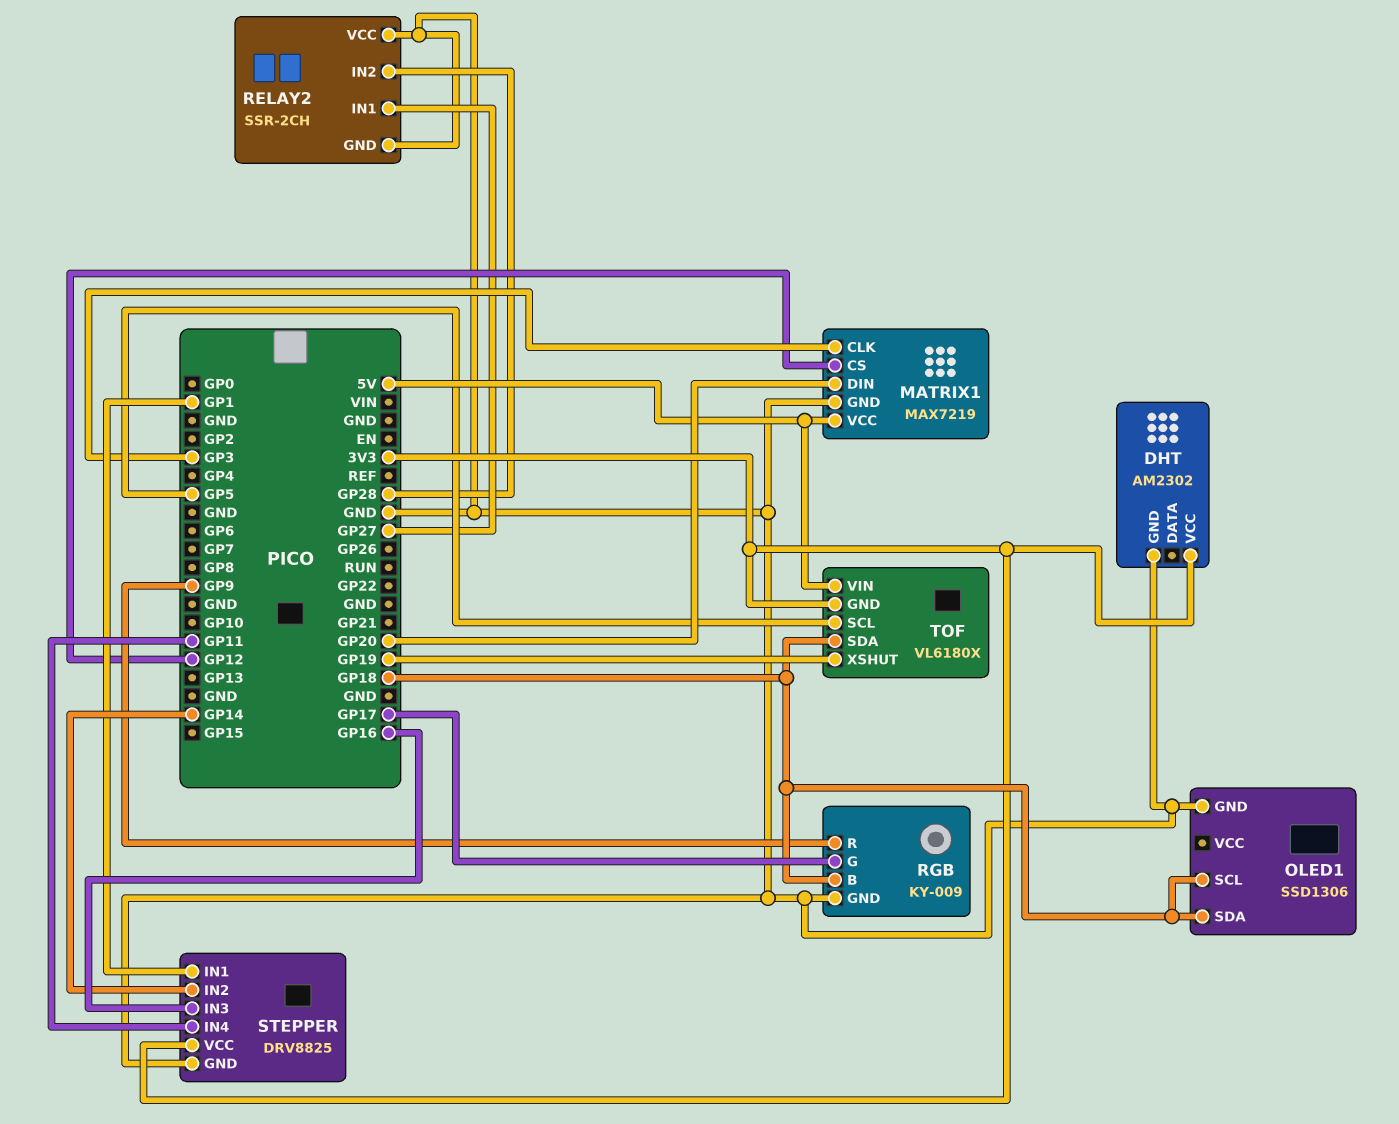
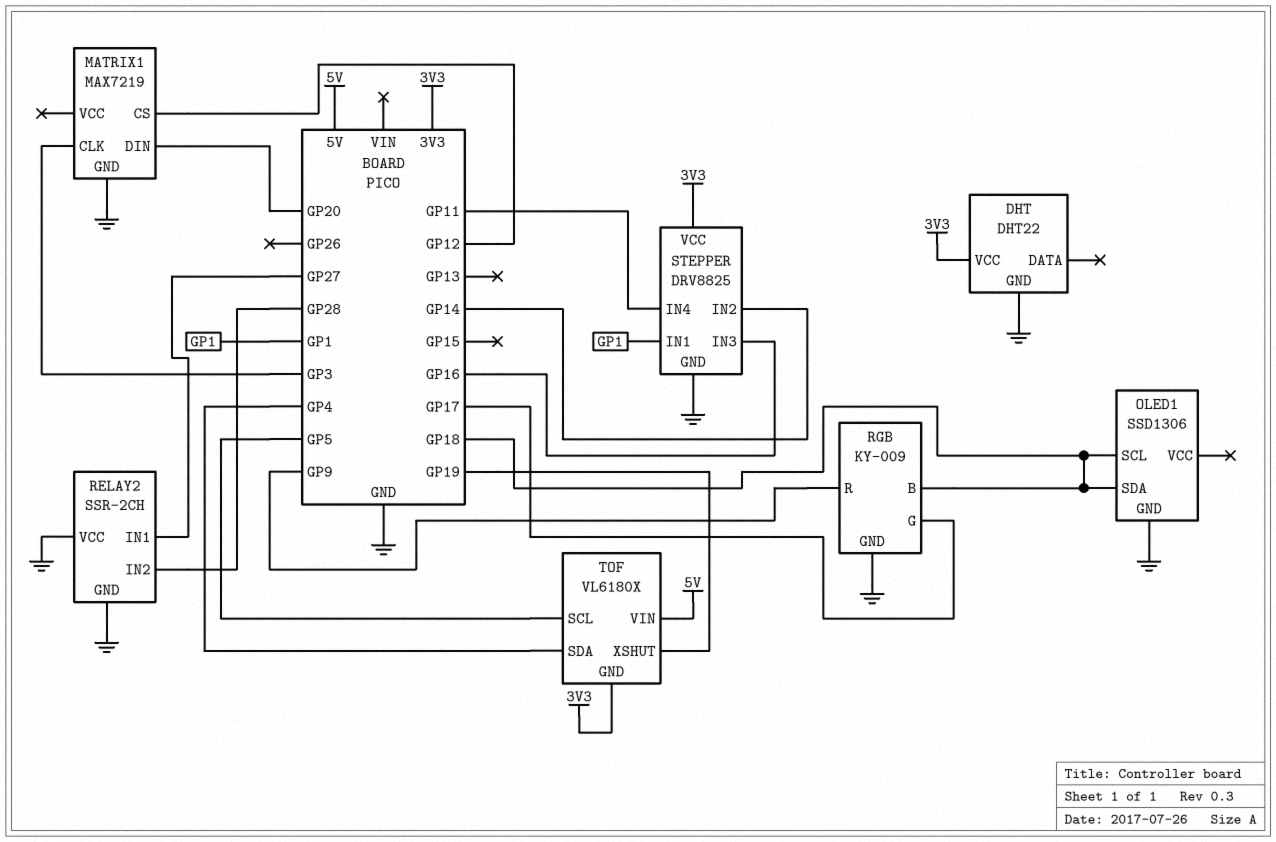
DHT: AM2302 -> DHT22
MATRIX1 pin VCC: 5V -> none
TOF pin SDA: GP18 -> GP4

